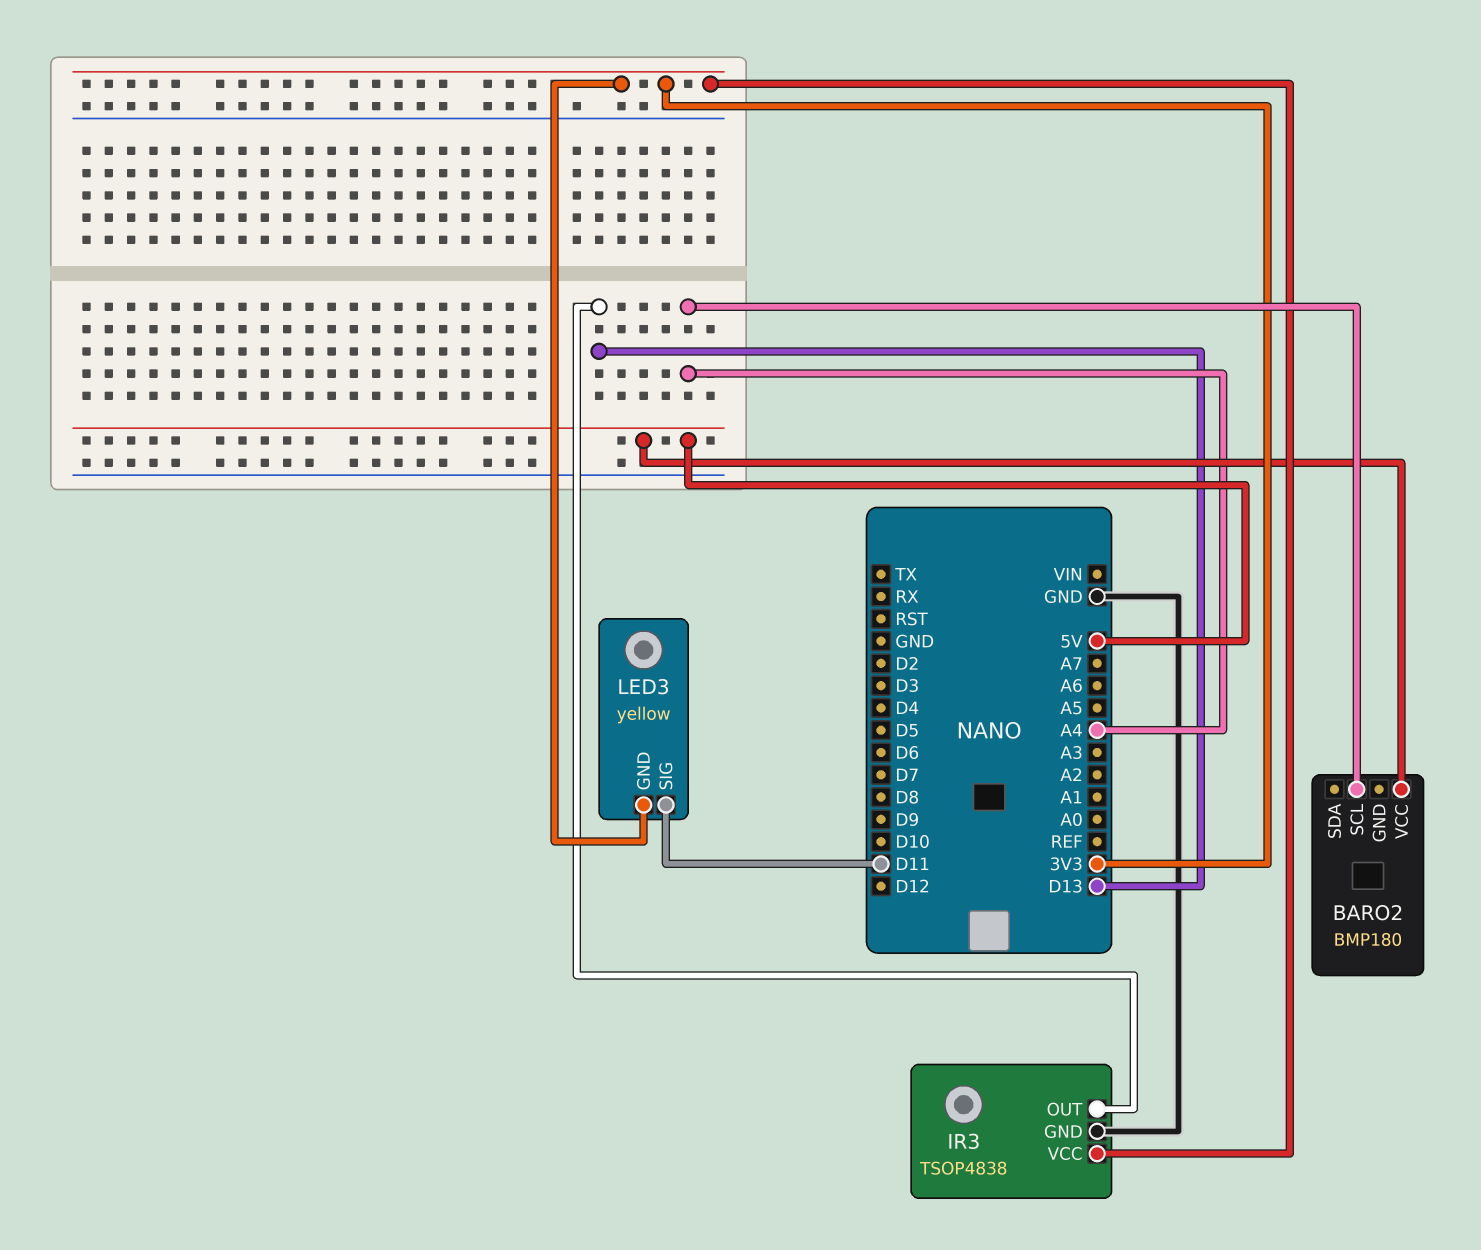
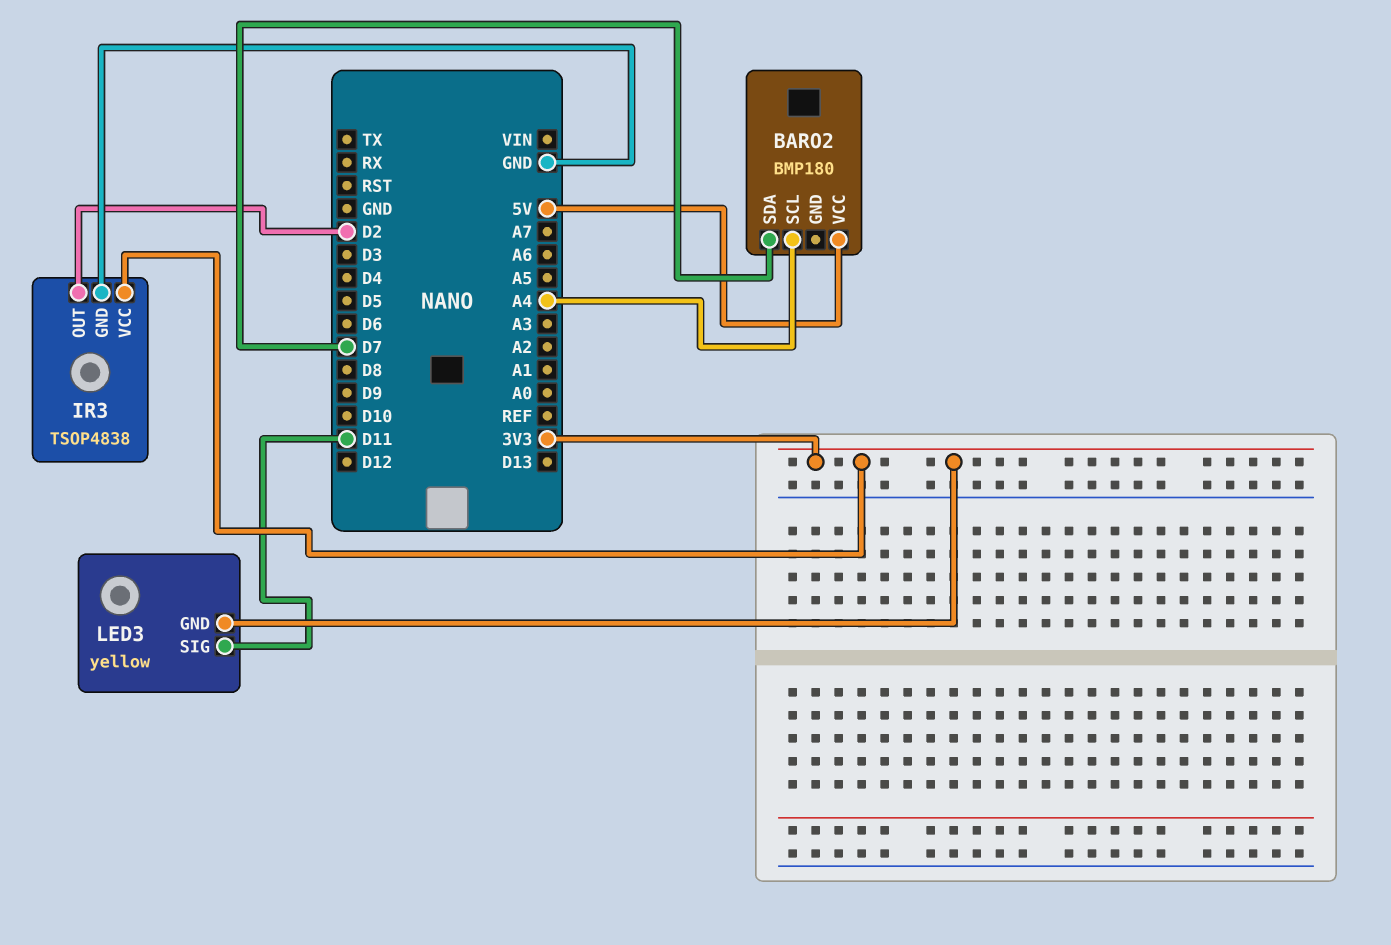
BARO2 pin SDA: none -> D7
IR3 pin OUT: D13 -> D2

